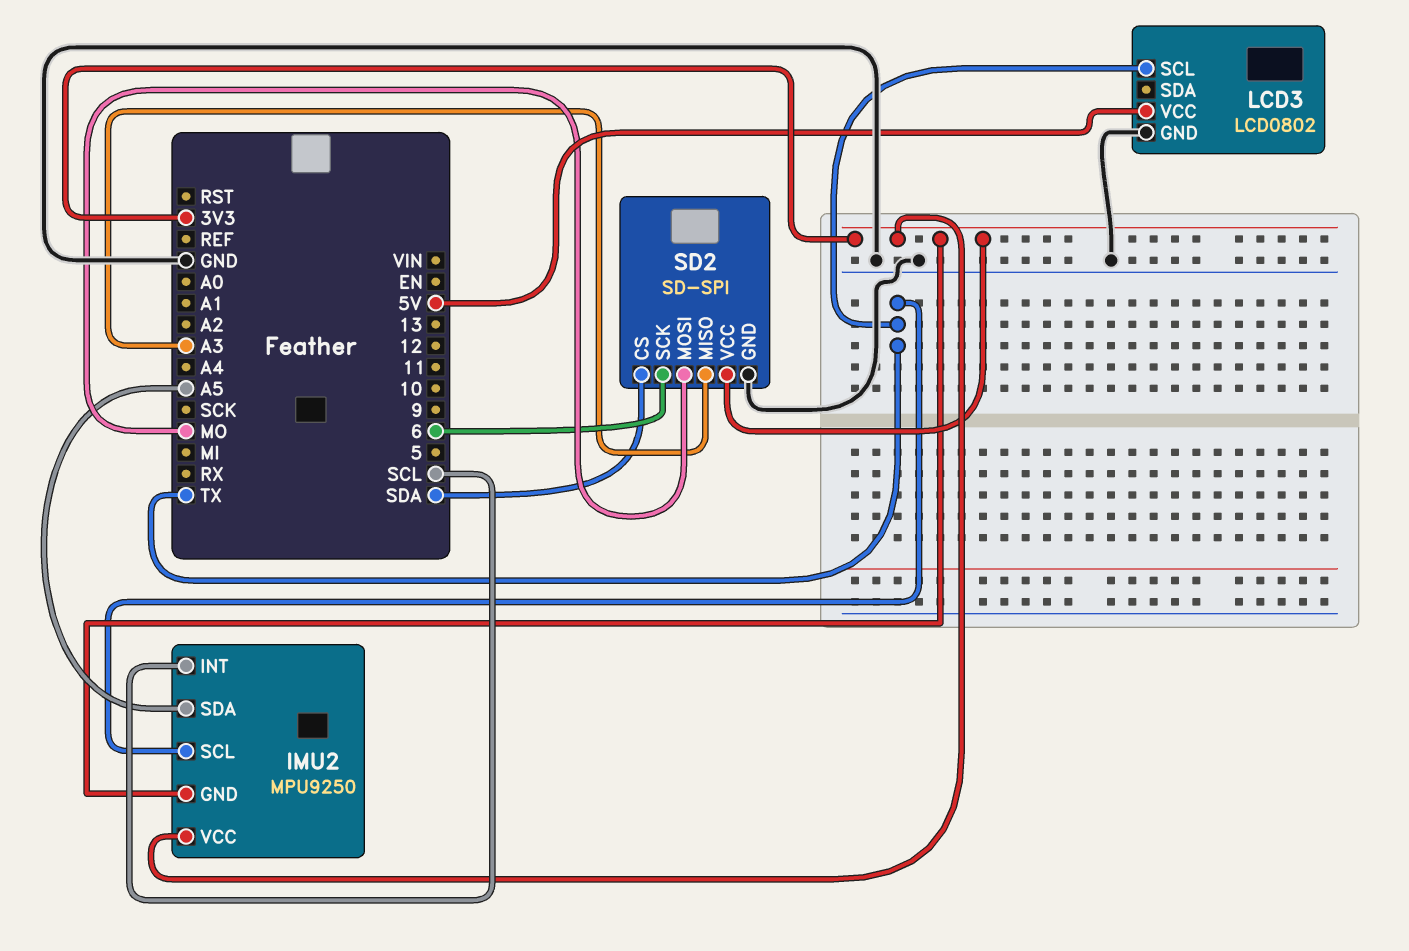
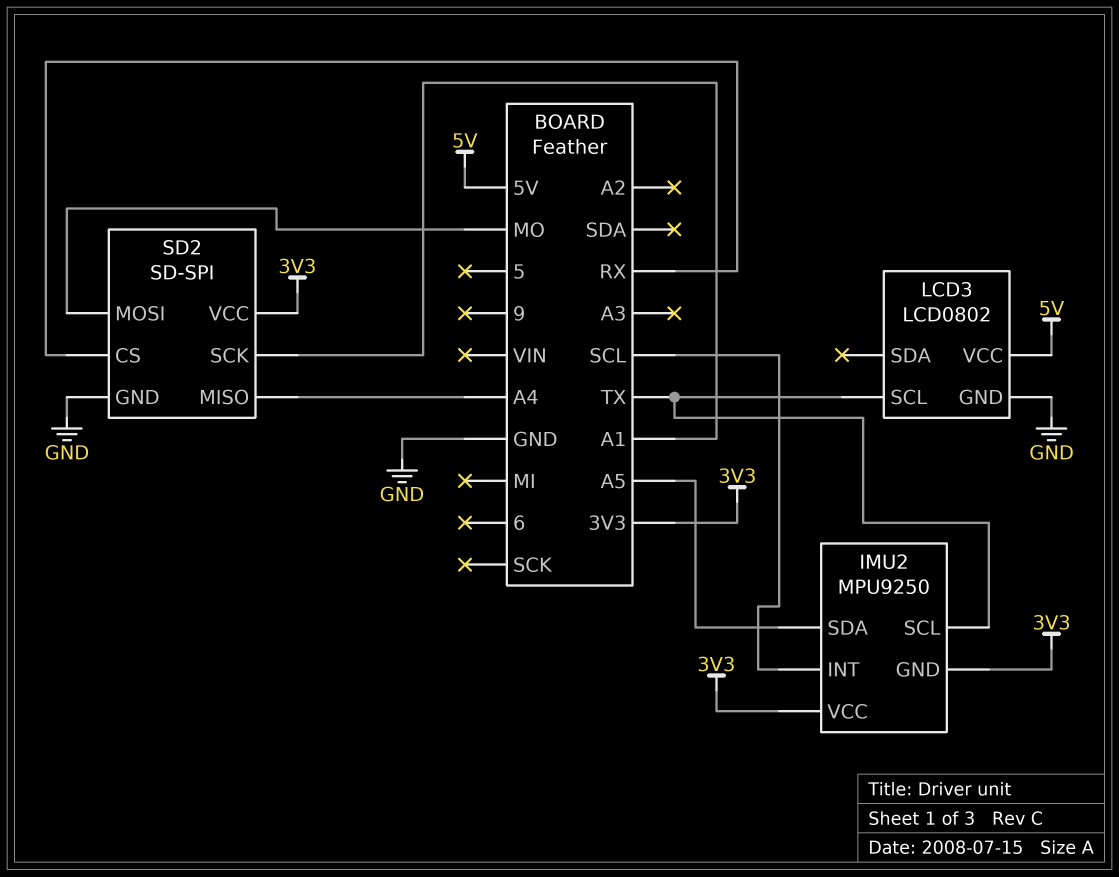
SD2 pin CS: SDA -> RX
SD2 pin MISO: A3 -> A4
SD2 pin SCK: 6 -> A1

